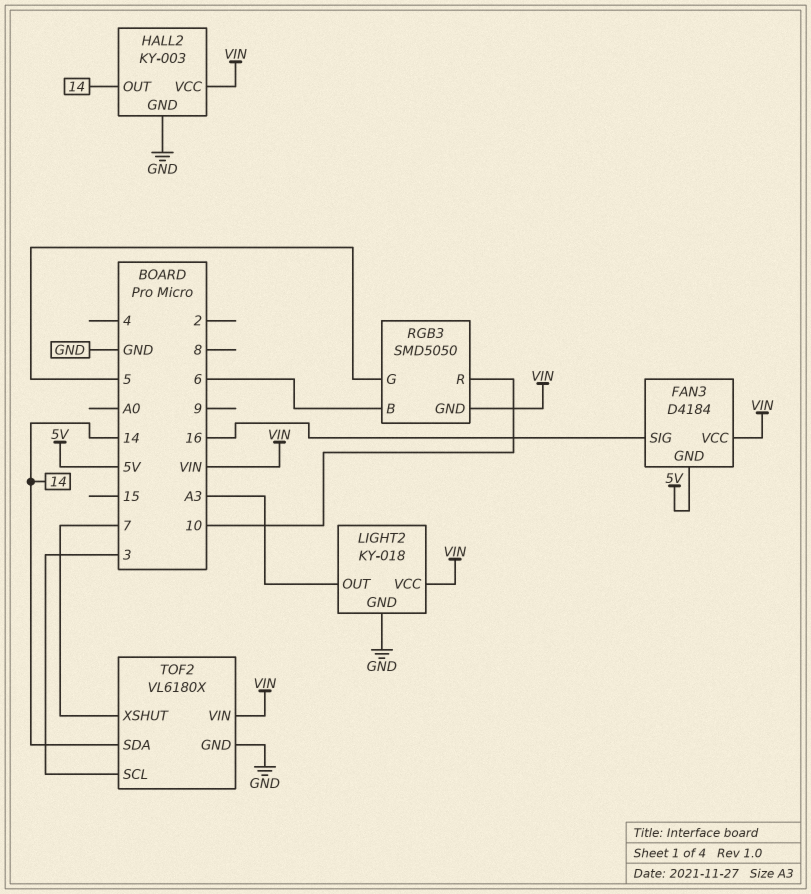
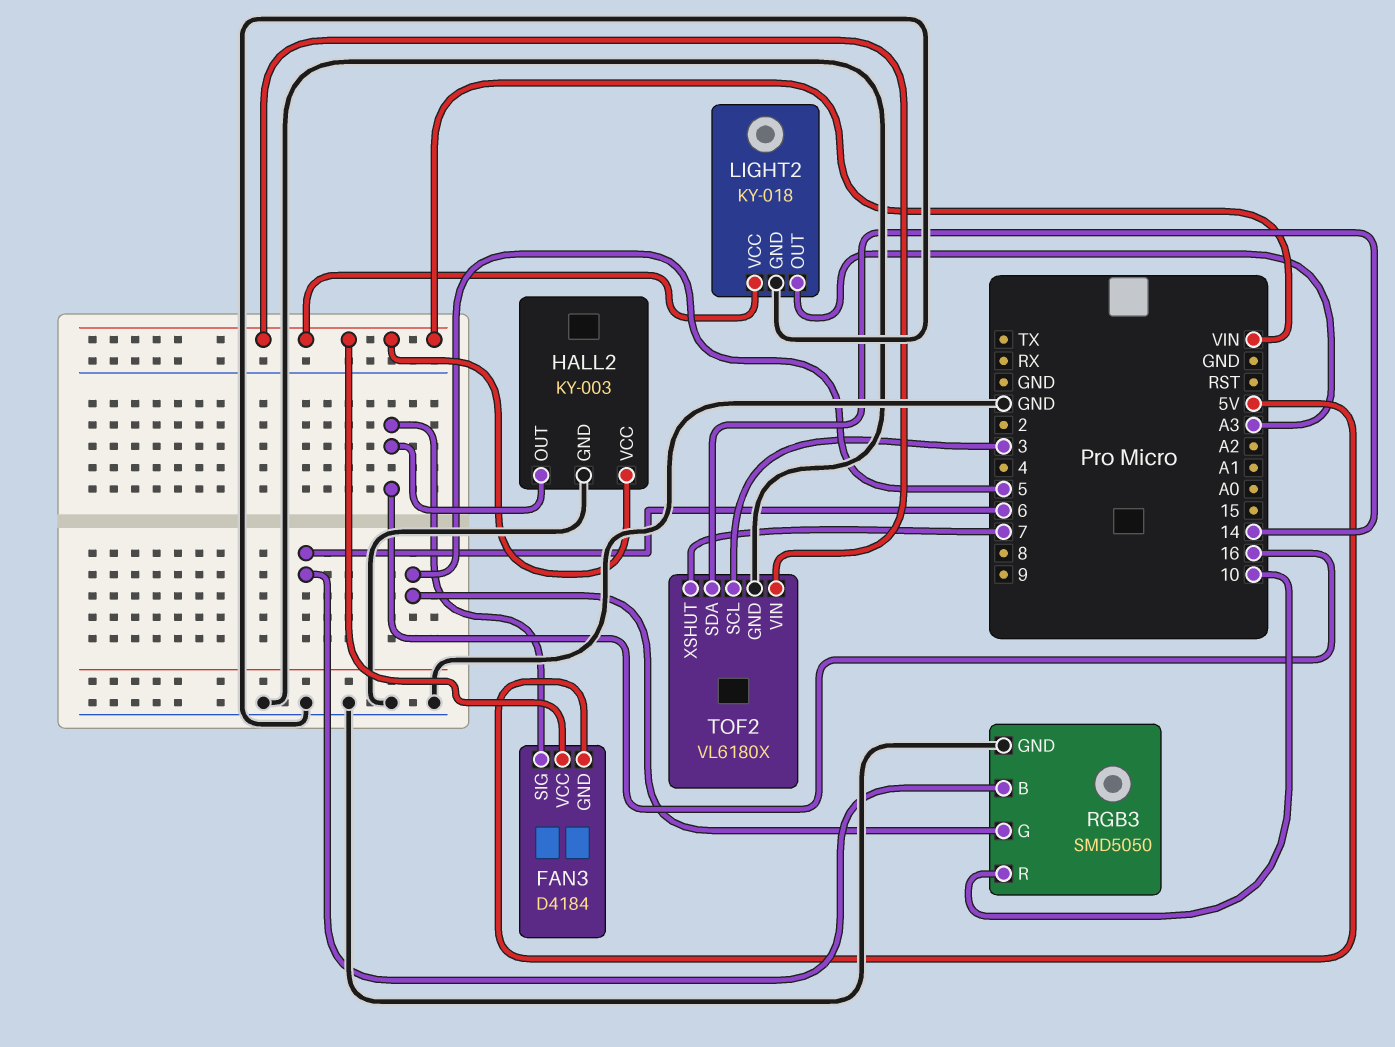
HALL2 pin OUT: 14 -> 16
RGB3 pin GND: VIN -> GND

